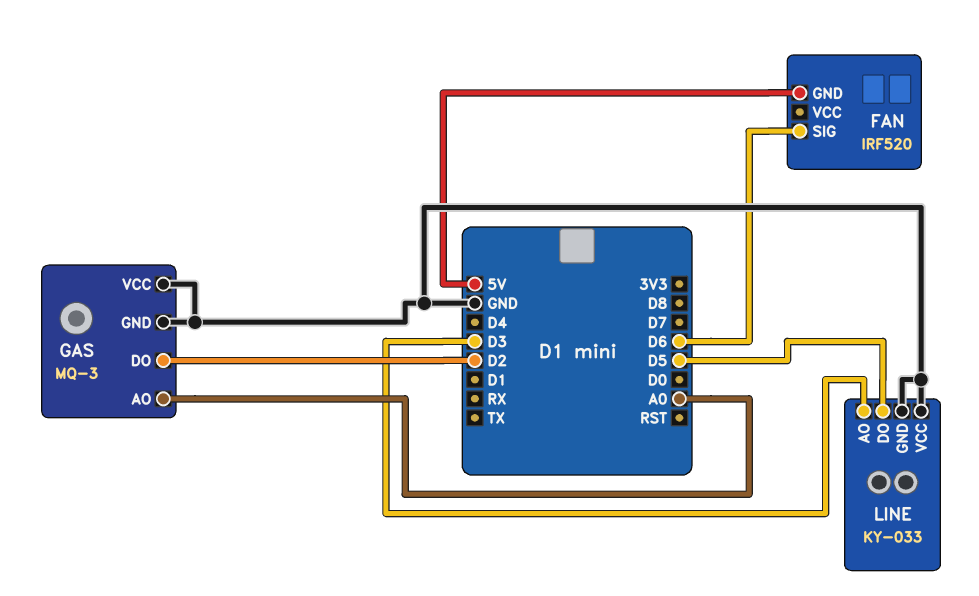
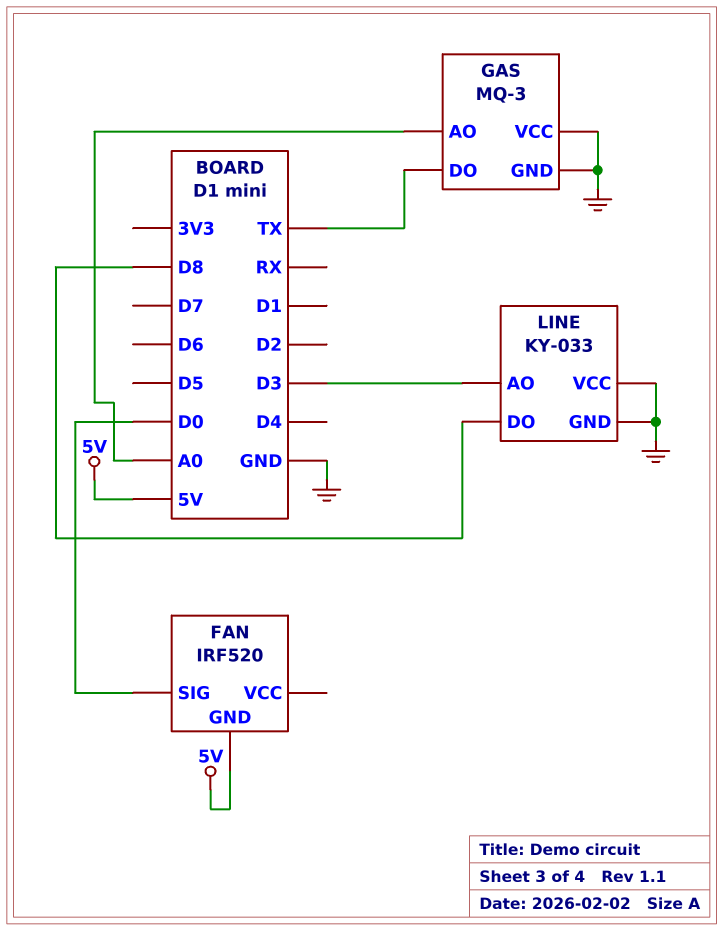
FAN pin SIG: D6 -> D0
GAS pin DO: D2 -> TX
LINE pin DO: D5 -> D8

